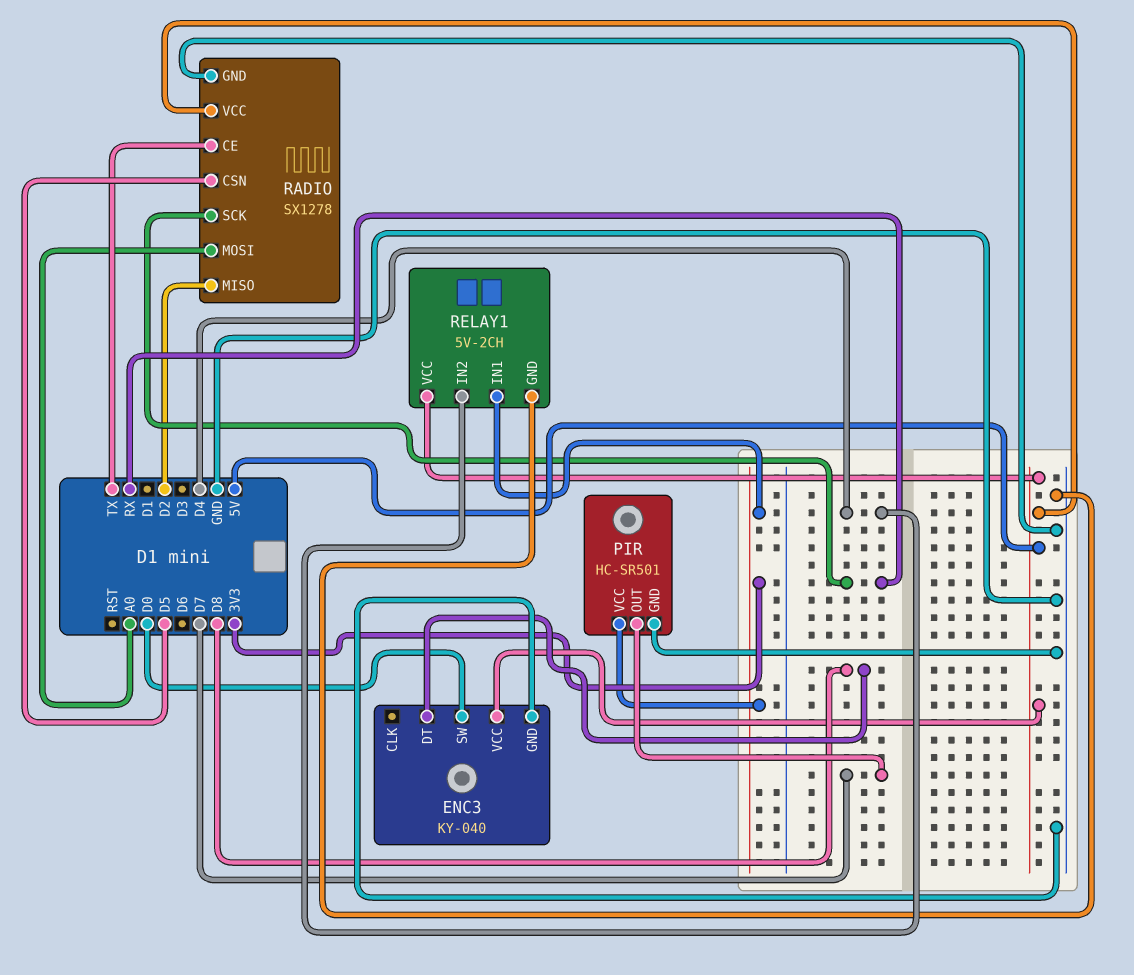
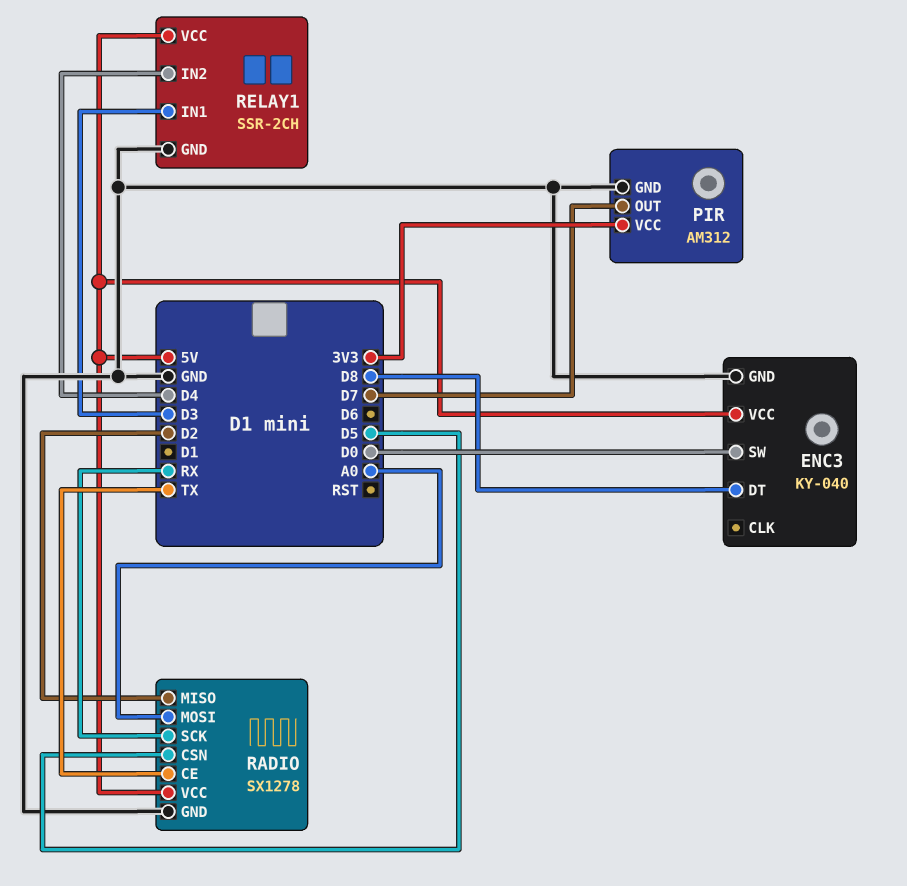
PIR: HC-SR501 -> AM312
RELAY1: 5V-2CH -> SSR-2CH
RELAY1 pin IN1: 3V3 -> D3

